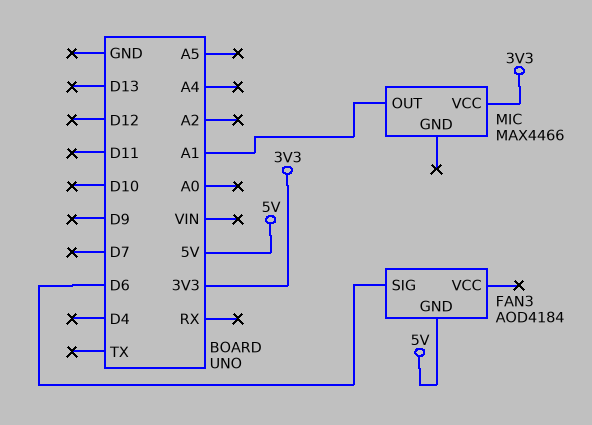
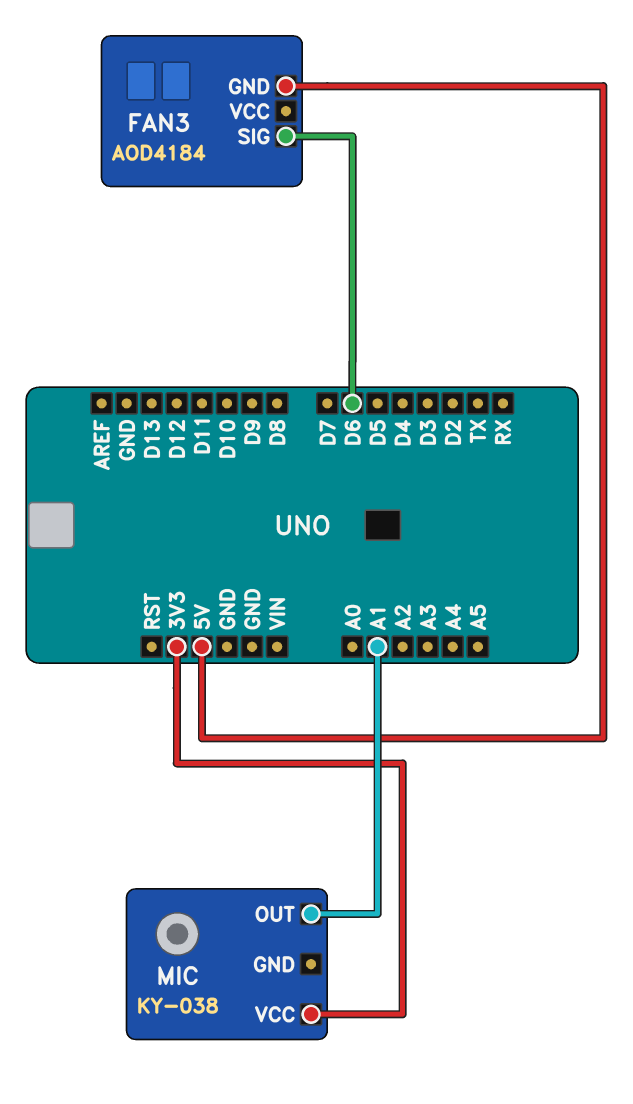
MIC: MAX4466 -> KY-038

